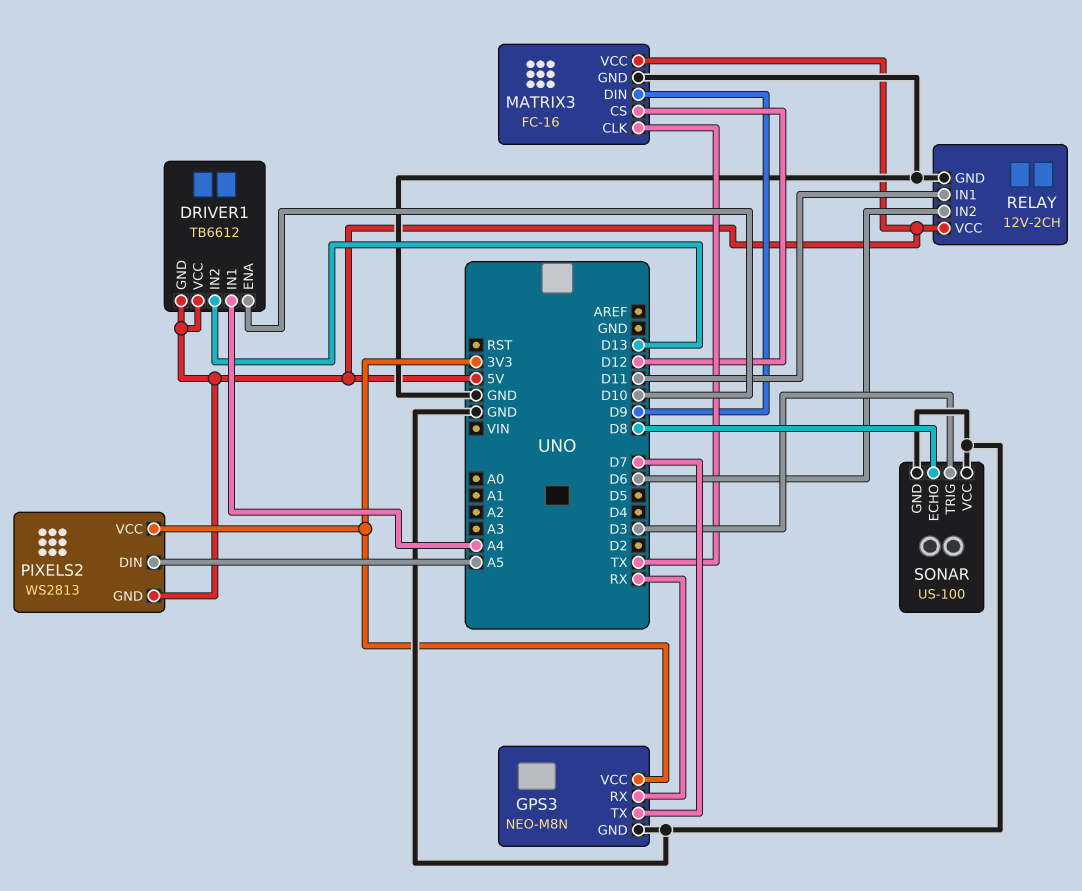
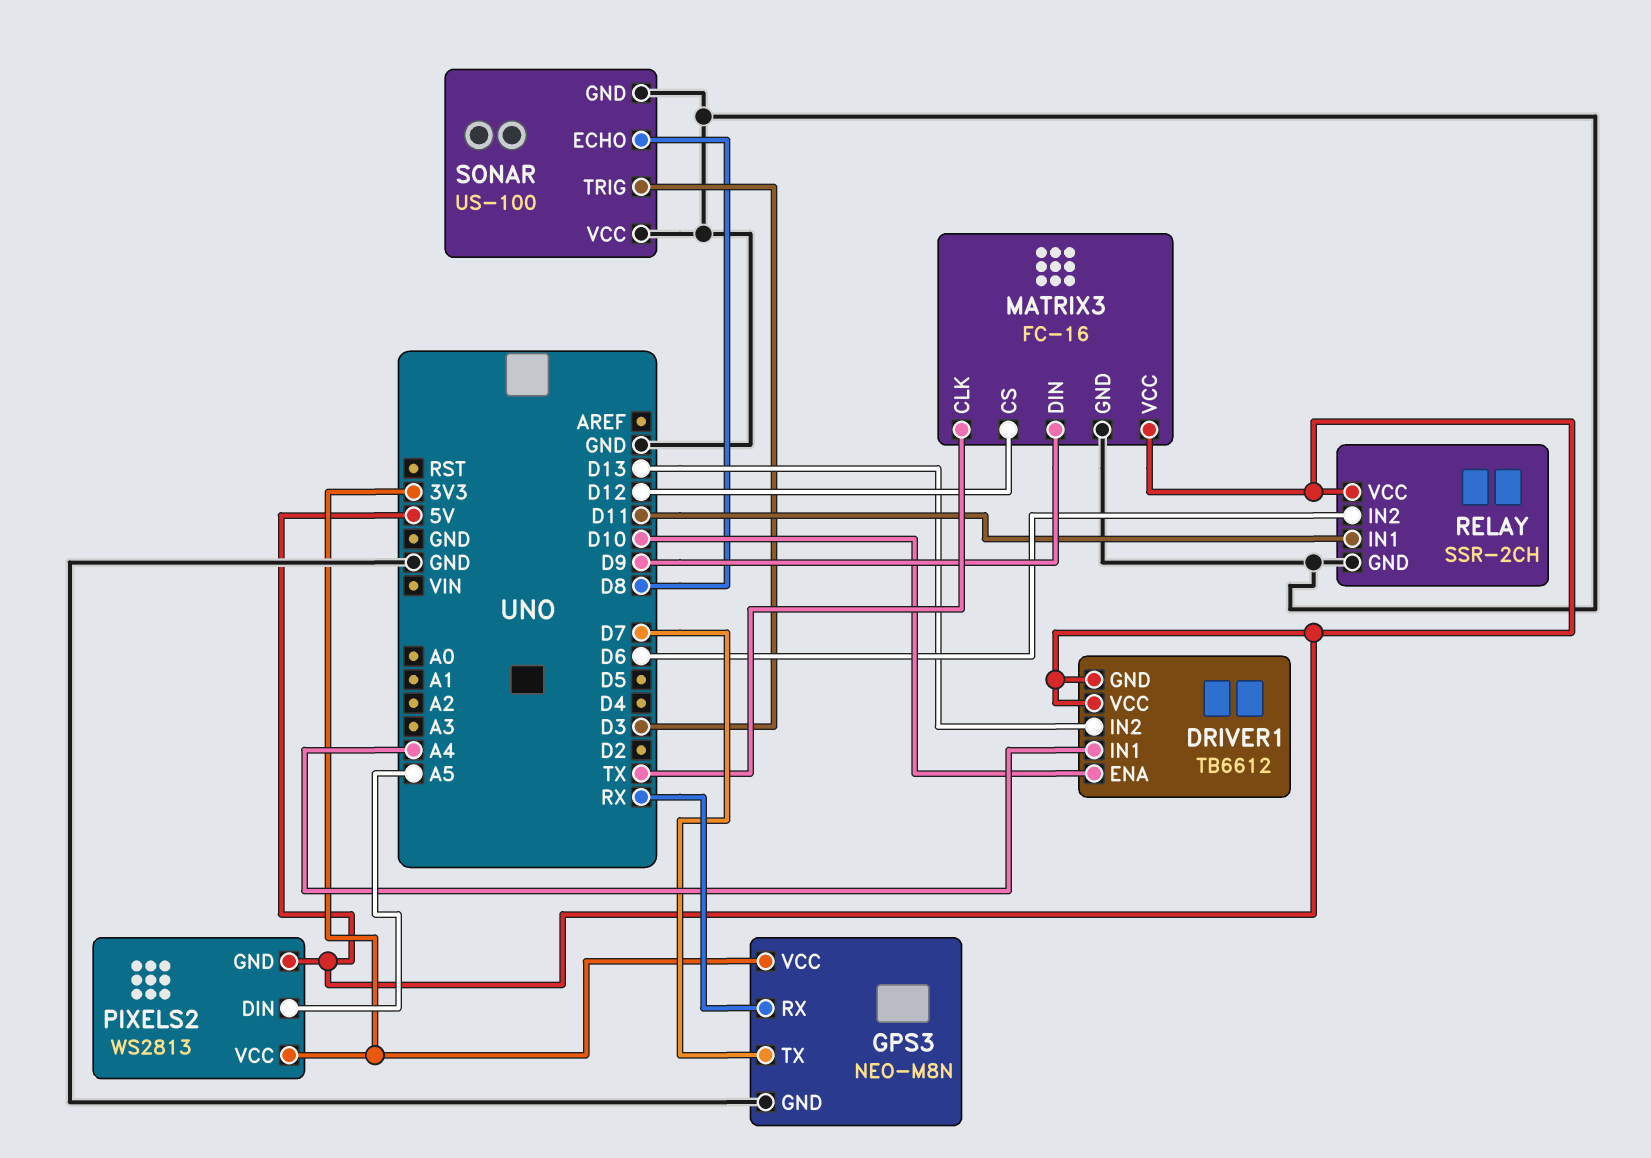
RELAY: 12V-2CH -> SSR-2CH

